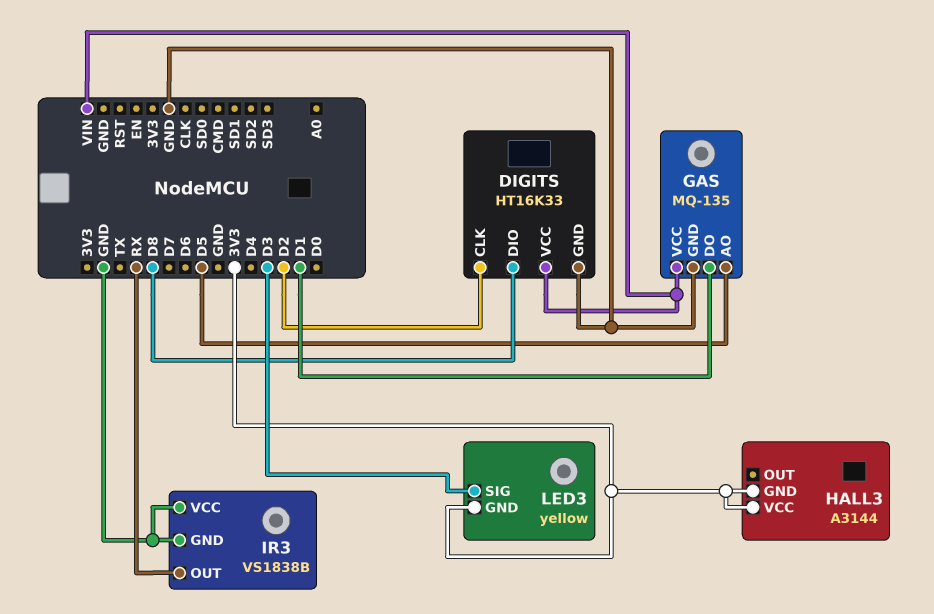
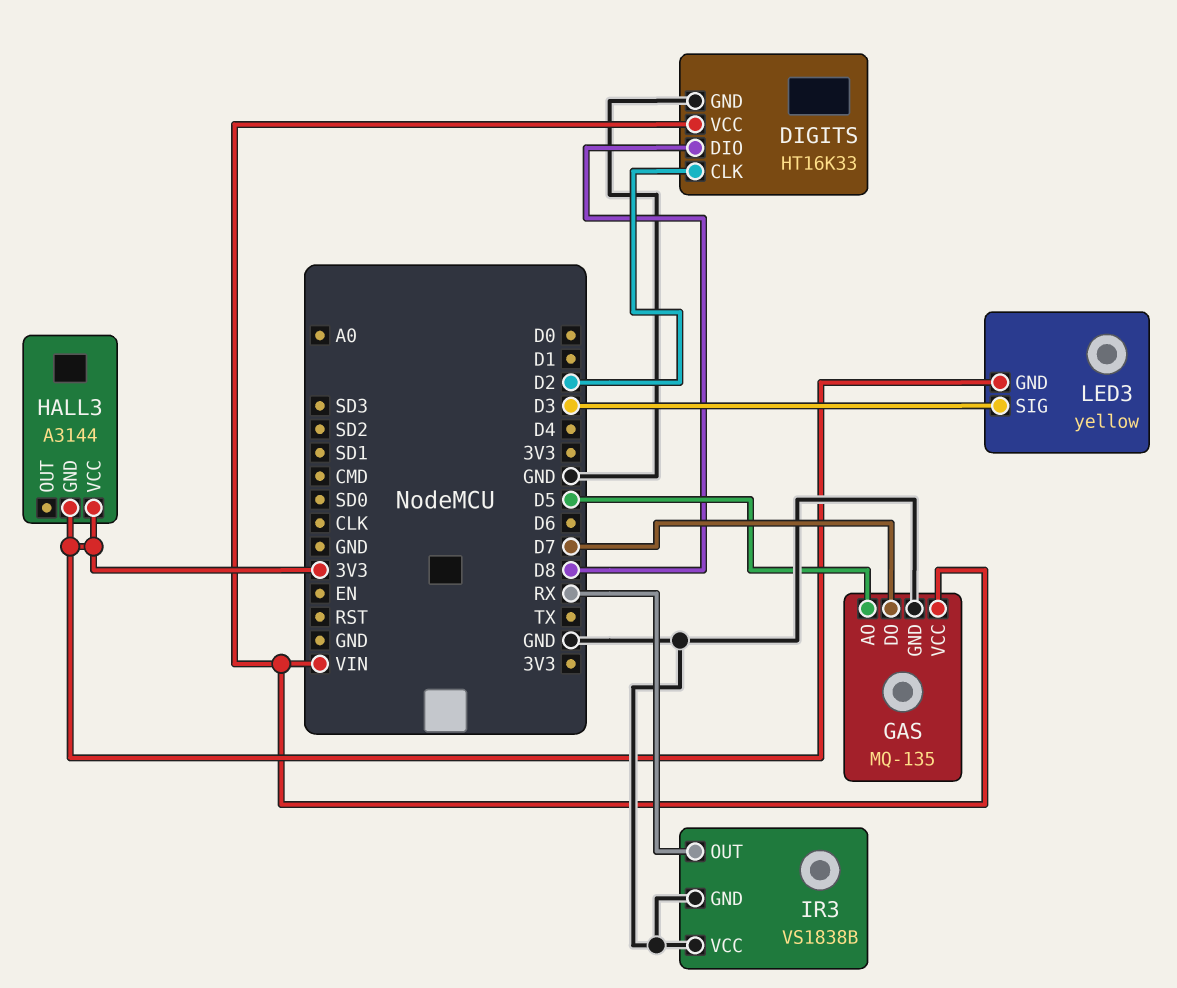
GAS pin DO: D1 -> D7

